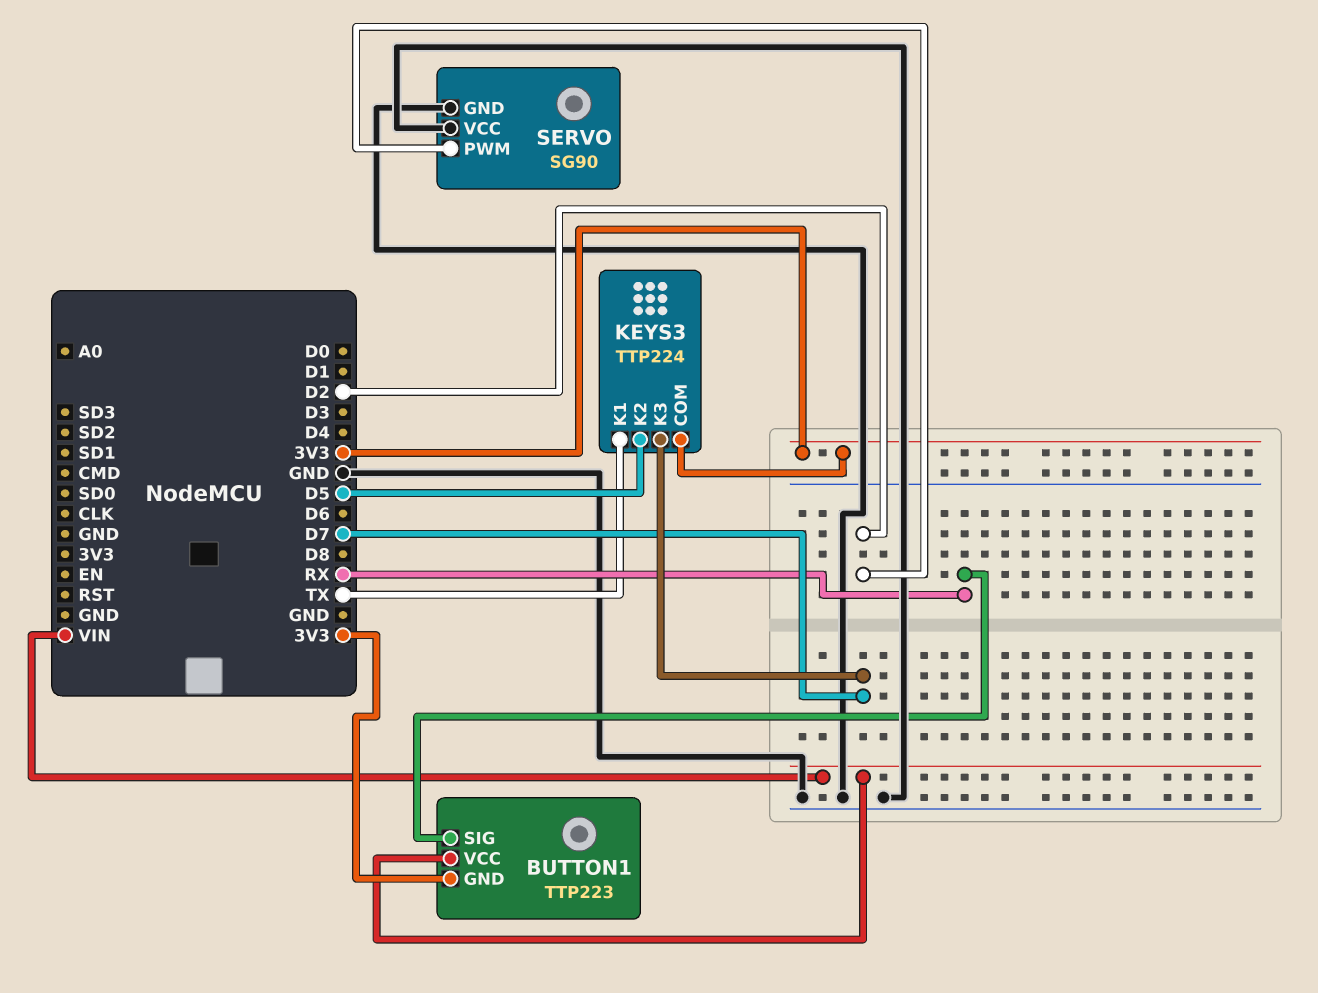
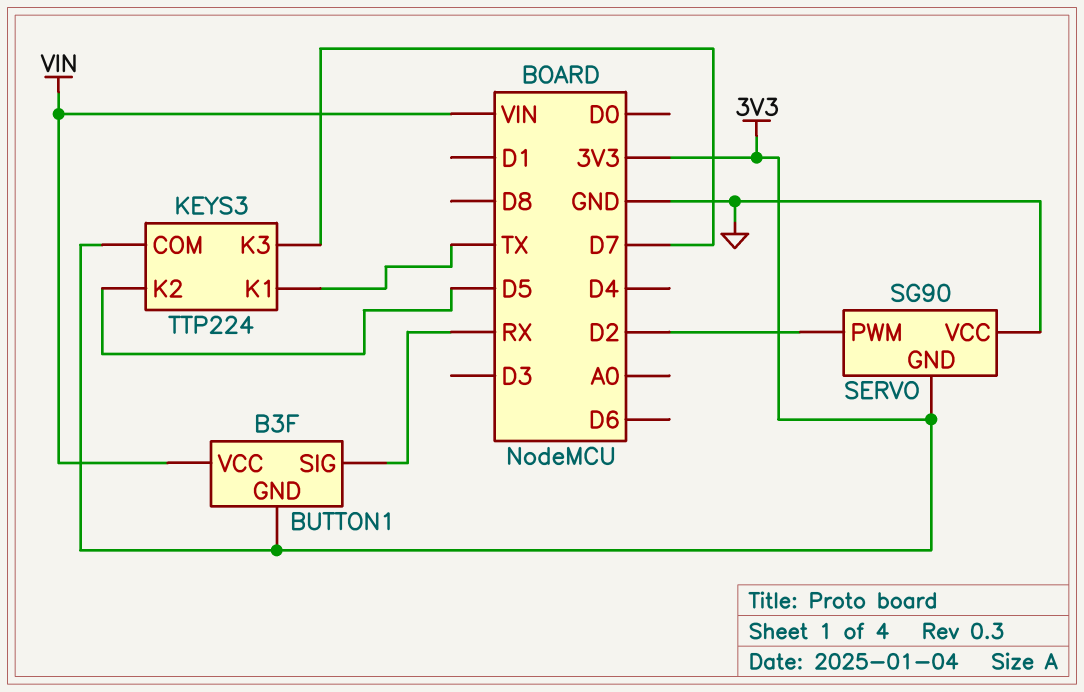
BUTTON1: TTP223 -> B3F
SERVO pin GND: GND -> 3V3

